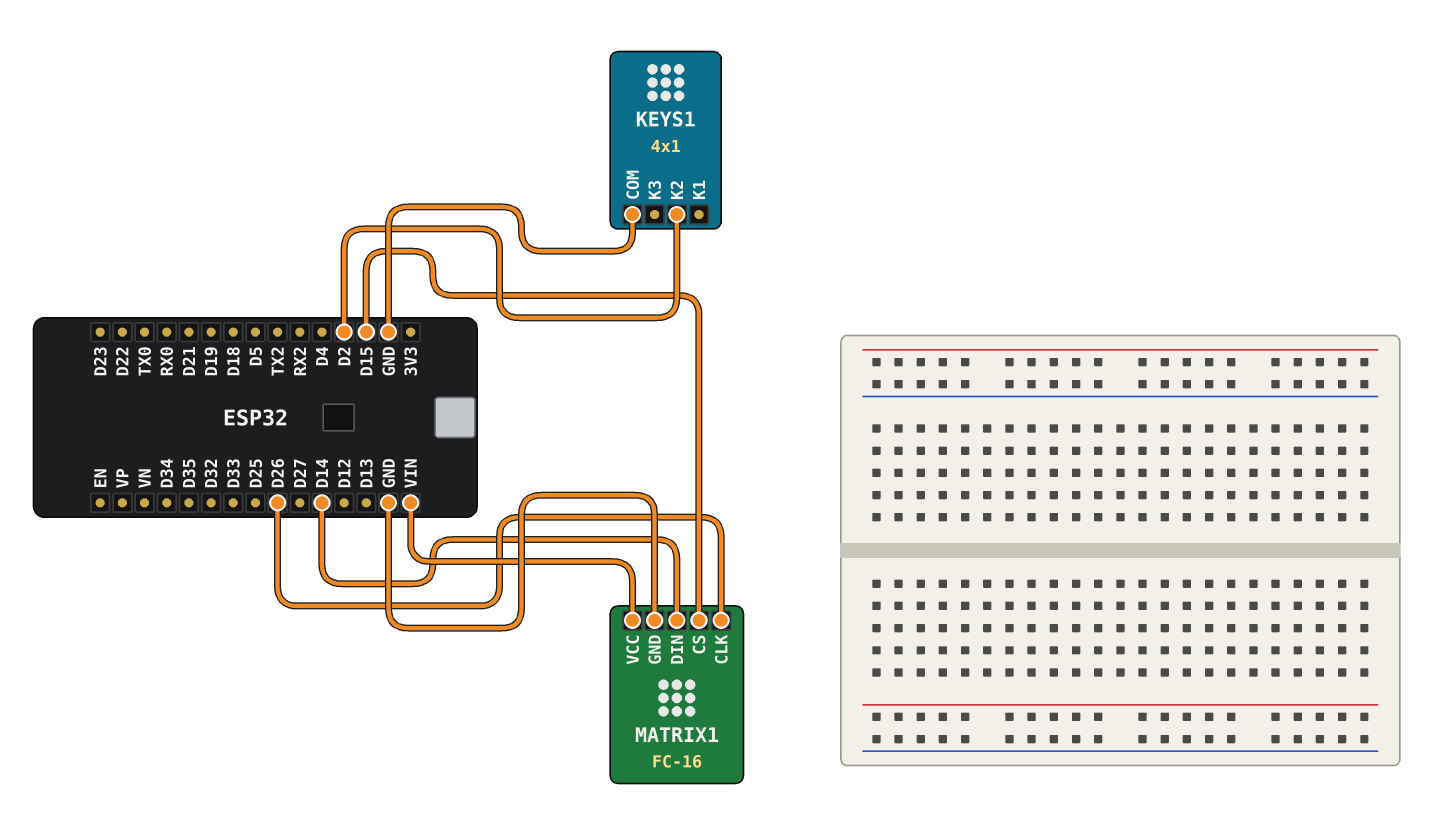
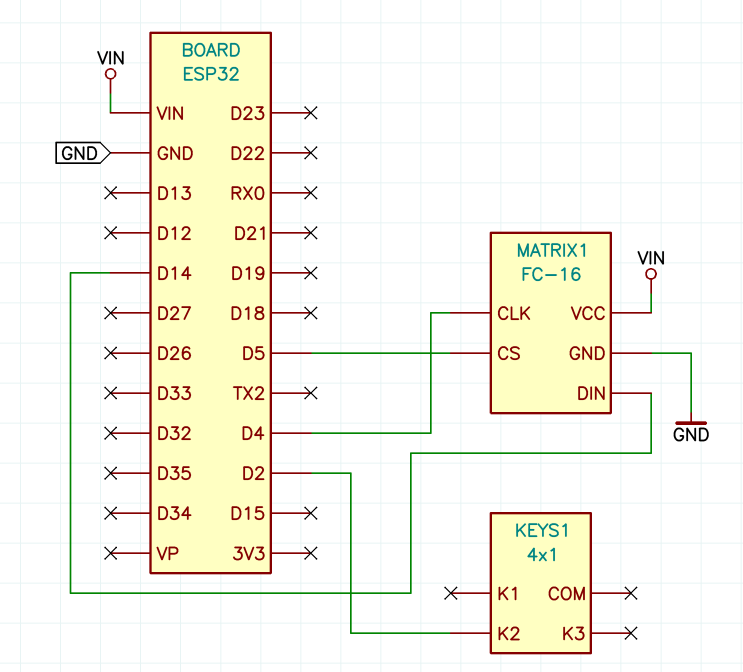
KEYS1 pin COM: GND -> none
MATRIX1 pin CLK: D26 -> D4
MATRIX1 pin CS: D15 -> D5

